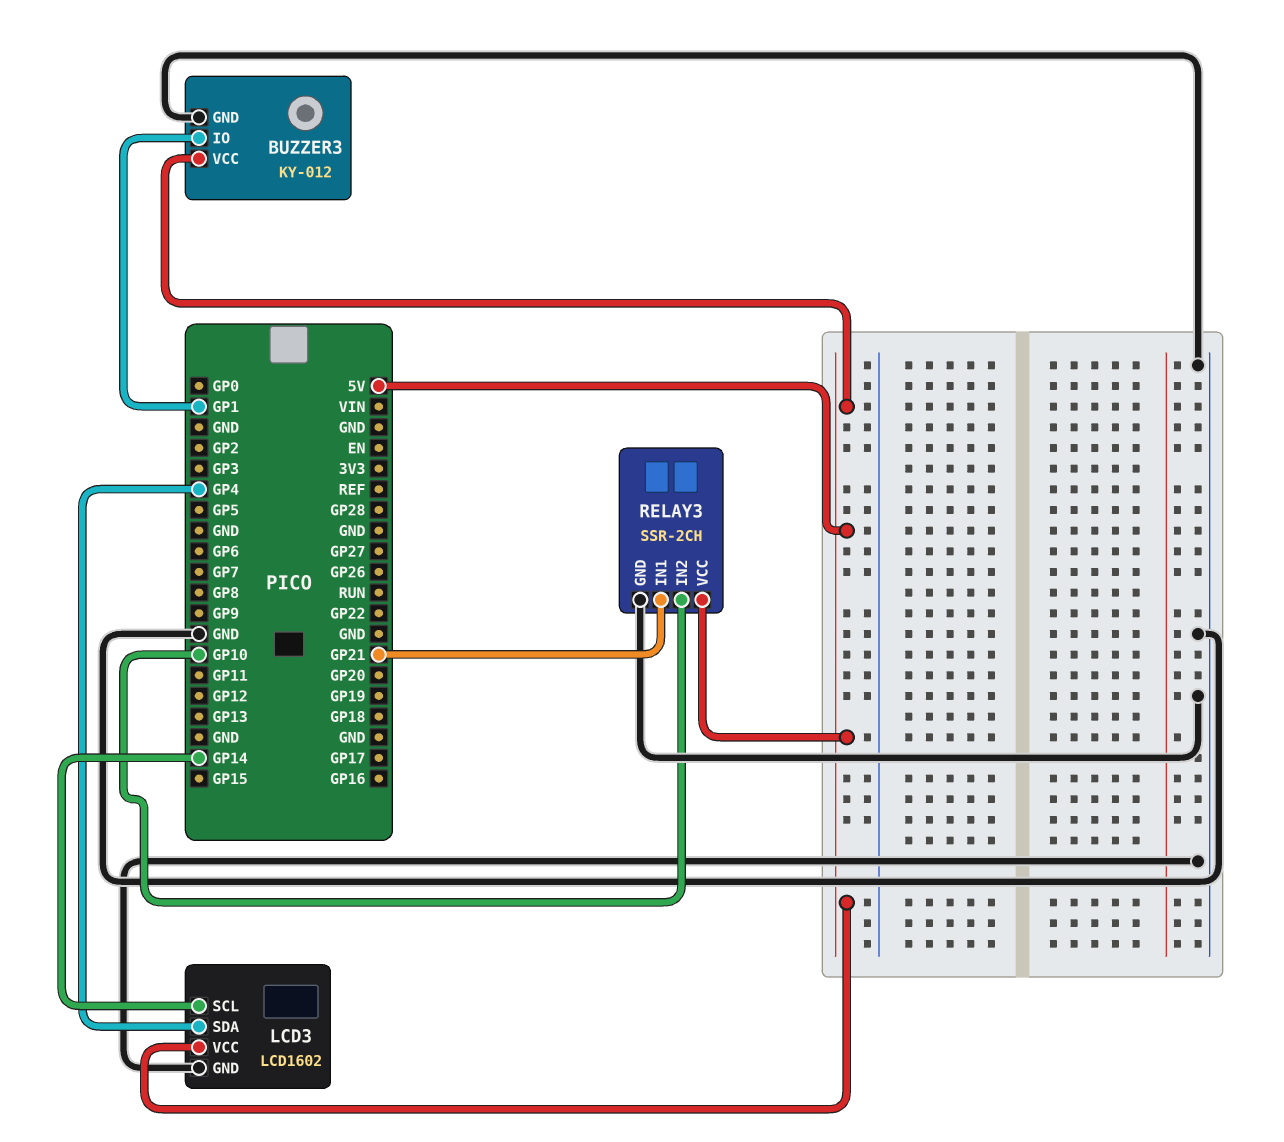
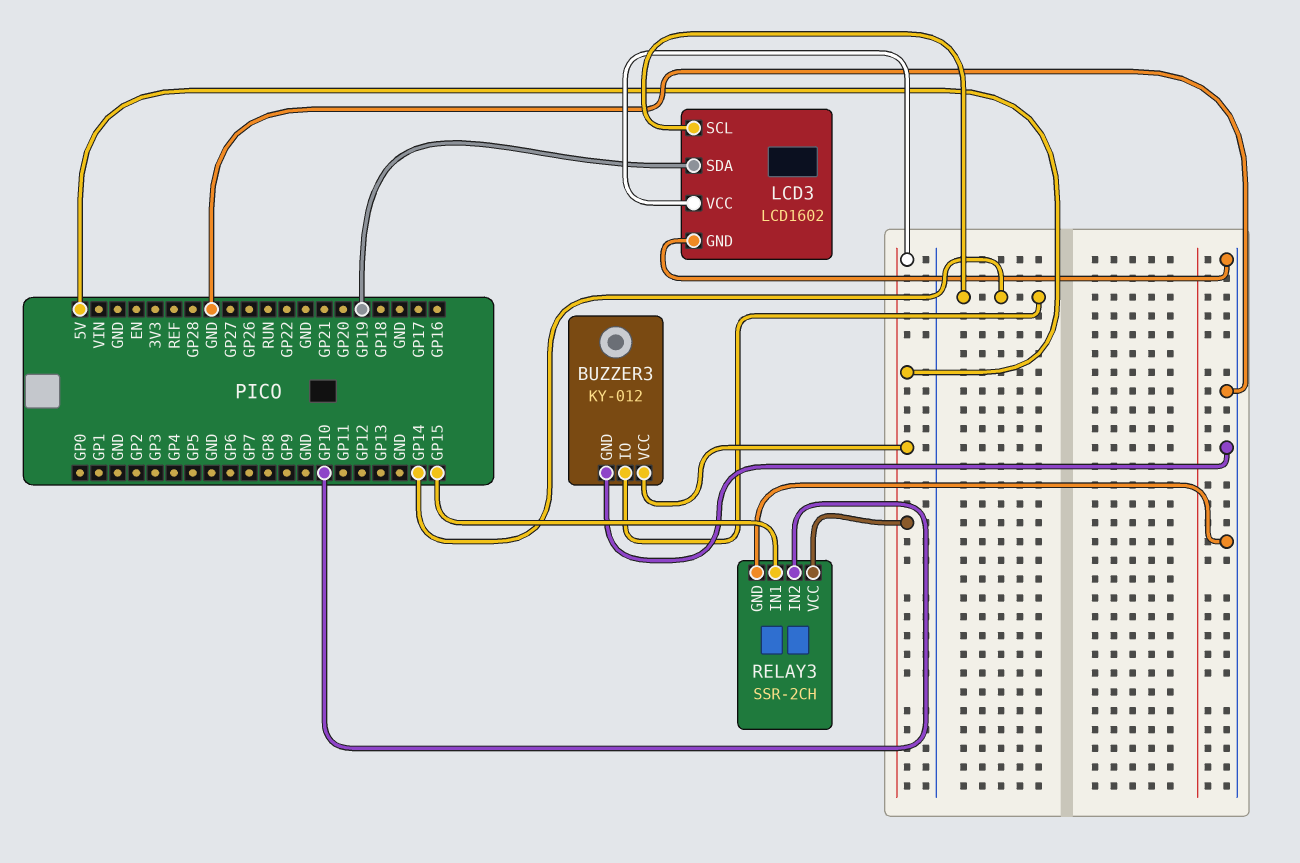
BUZZER3 pin IO: GP1 -> GP14
LCD3 pin SDA: GP4 -> GP19
RELAY3 pin IN1: GP21 -> GP15

